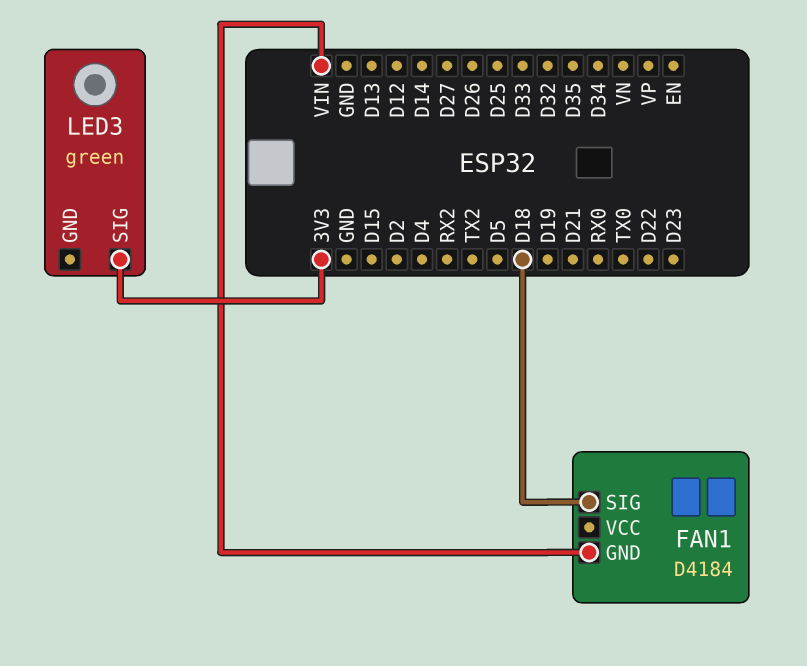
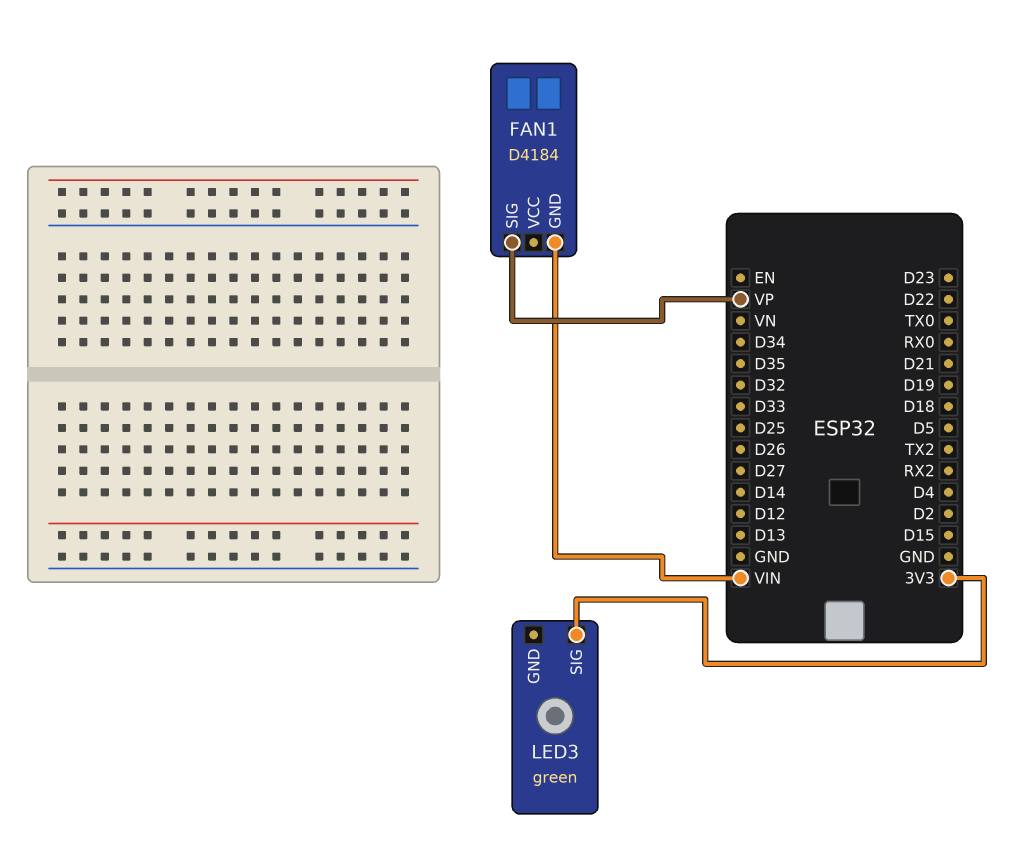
FAN1 pin SIG: D18 -> VP

